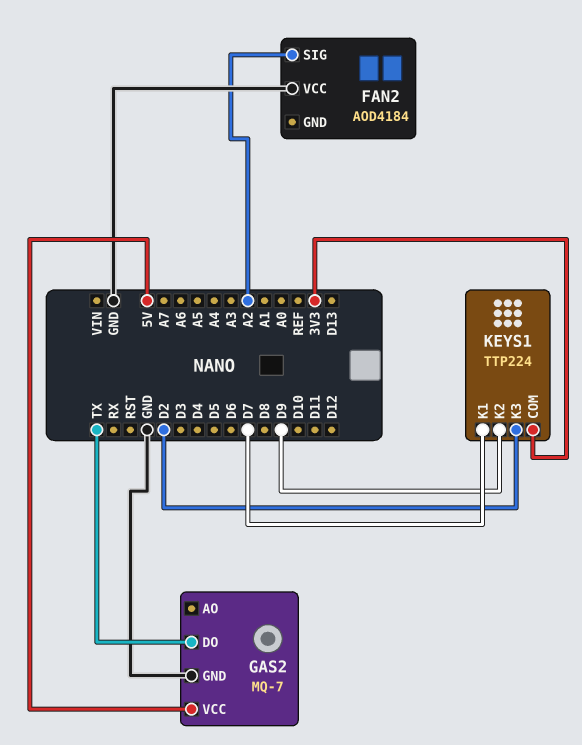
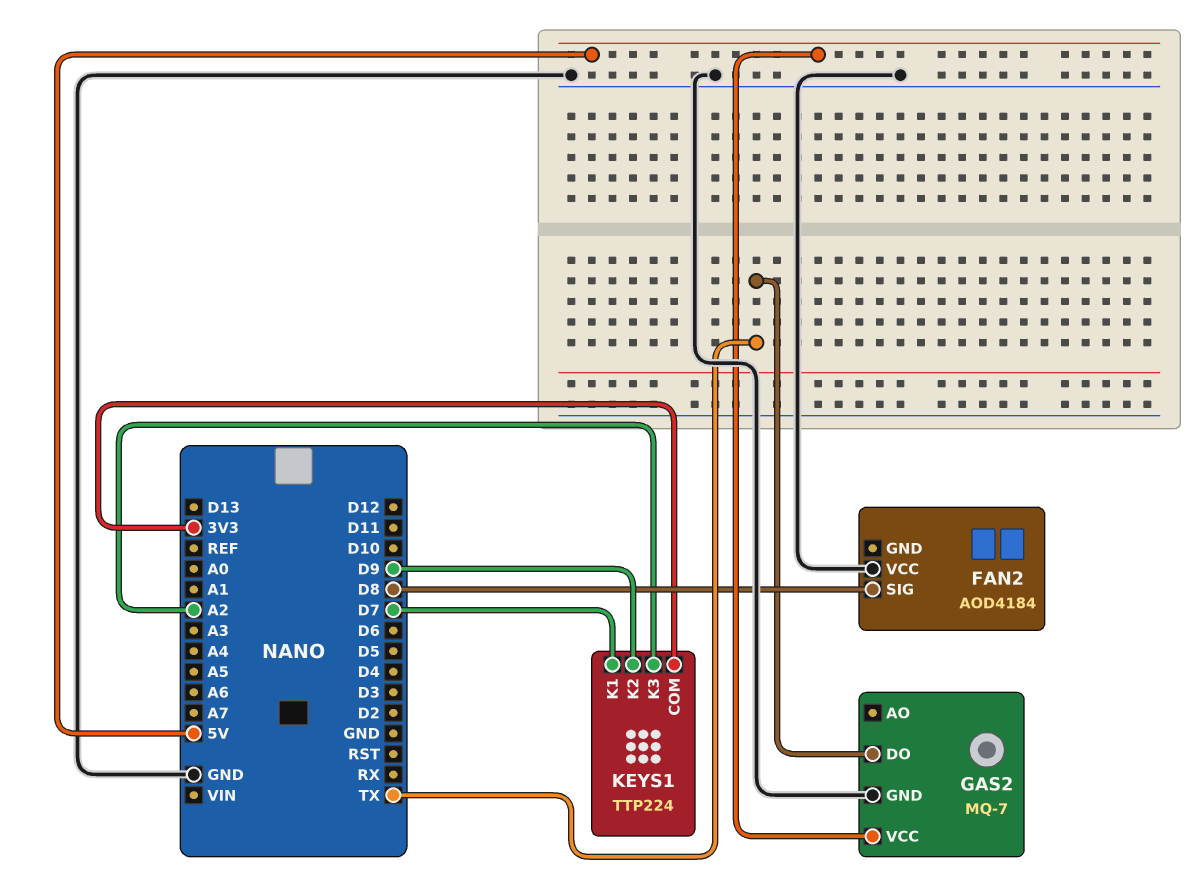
FAN2 pin SIG: A2 -> D8
KEYS1 pin K3: D2 -> A2

